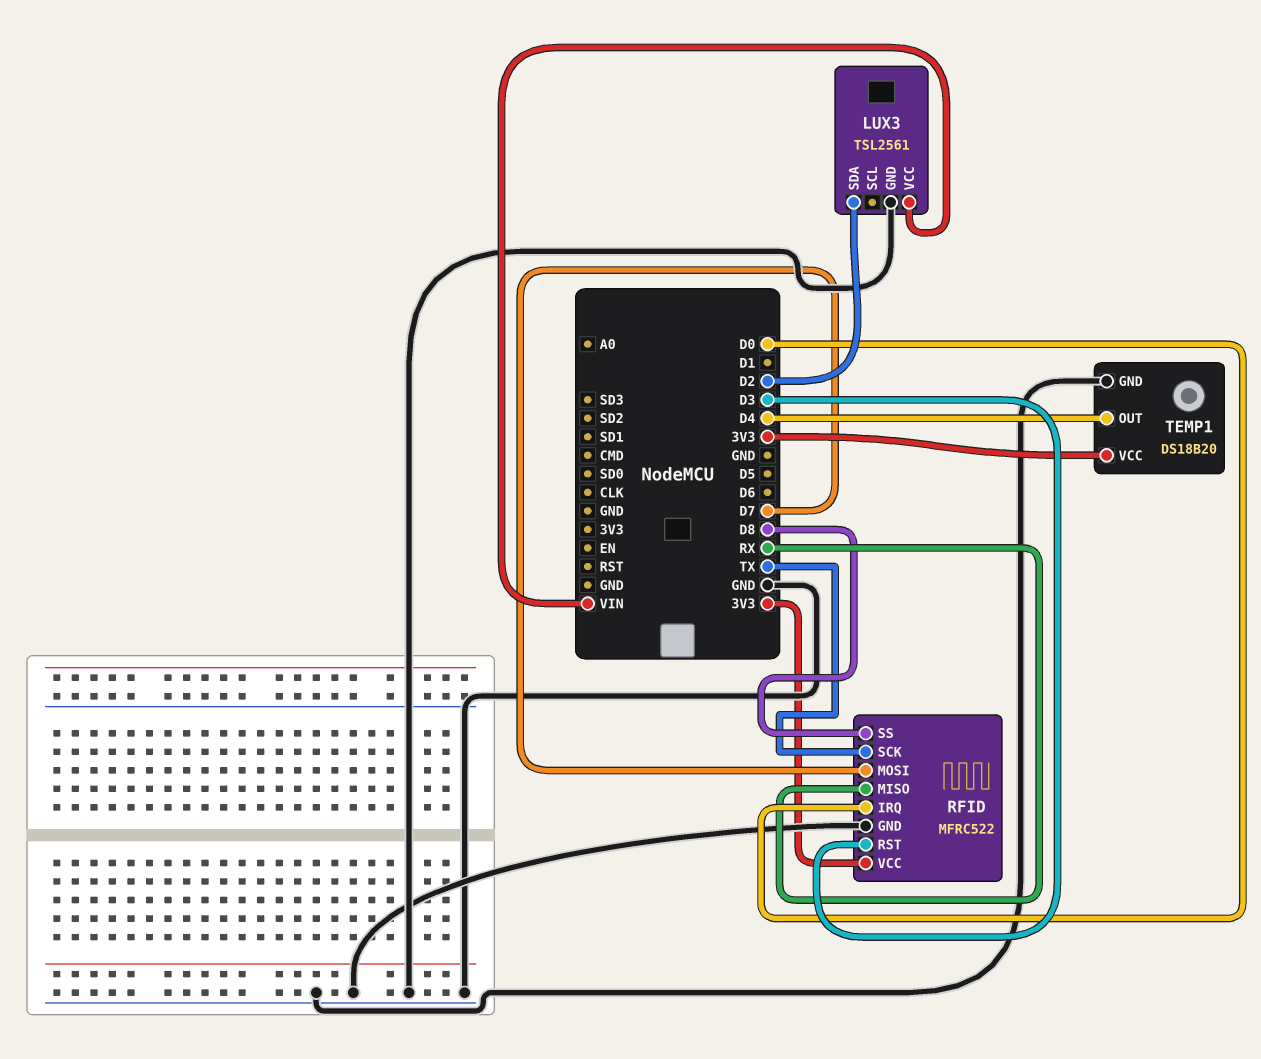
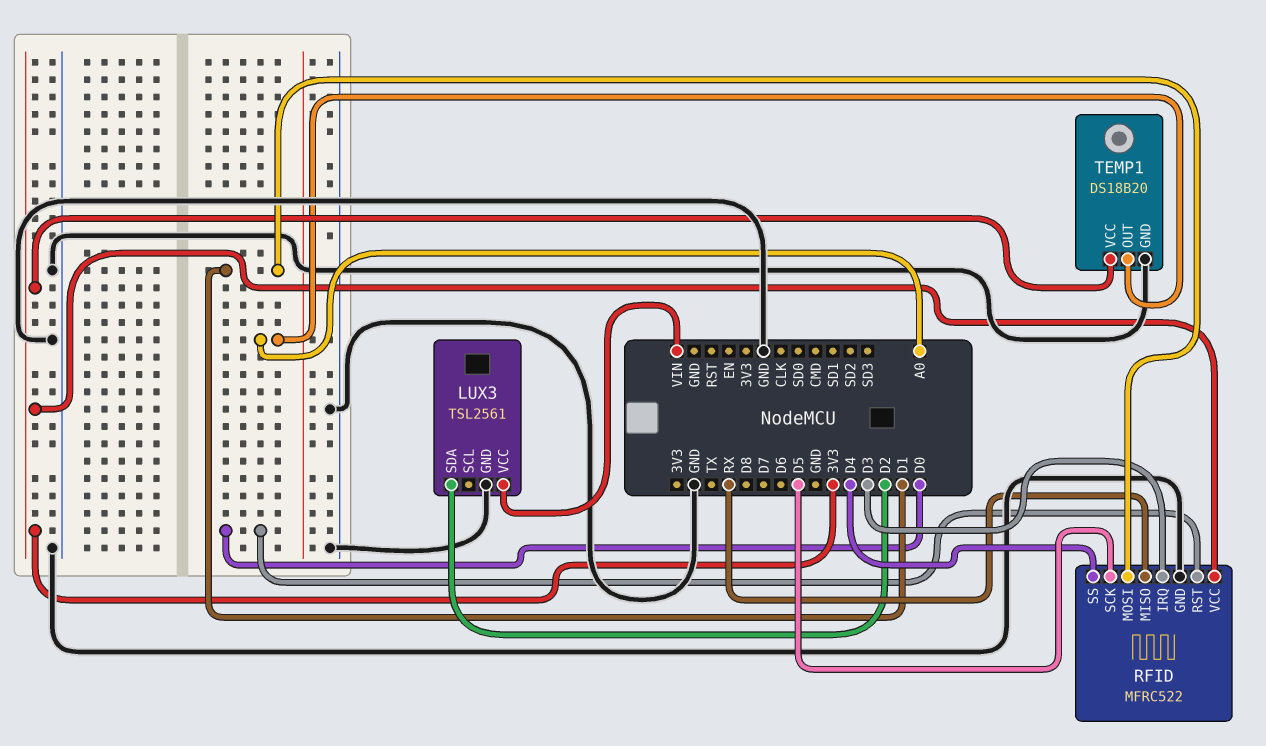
RFID pin IRQ: D0 -> D3
RFID pin MOSI: D7 -> D1
RFID pin RST: D3 -> D0
RFID pin SCK: TX -> D5
RFID pin SS: D8 -> D4
TEMP1 pin OUT: D4 -> A0

